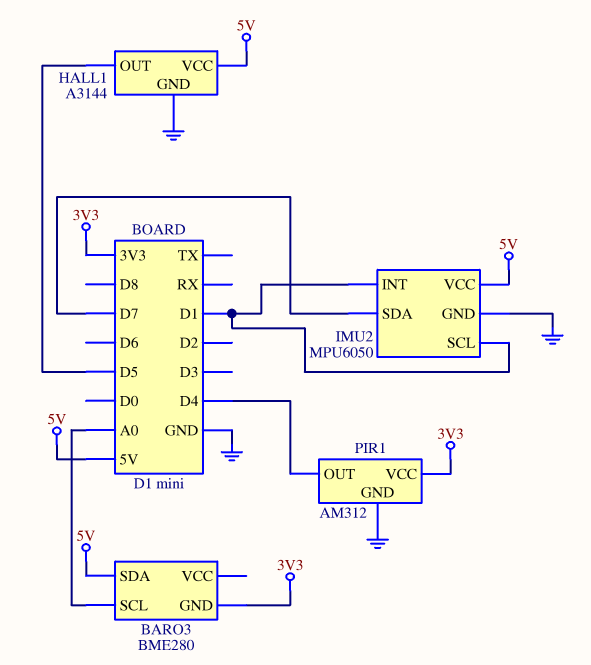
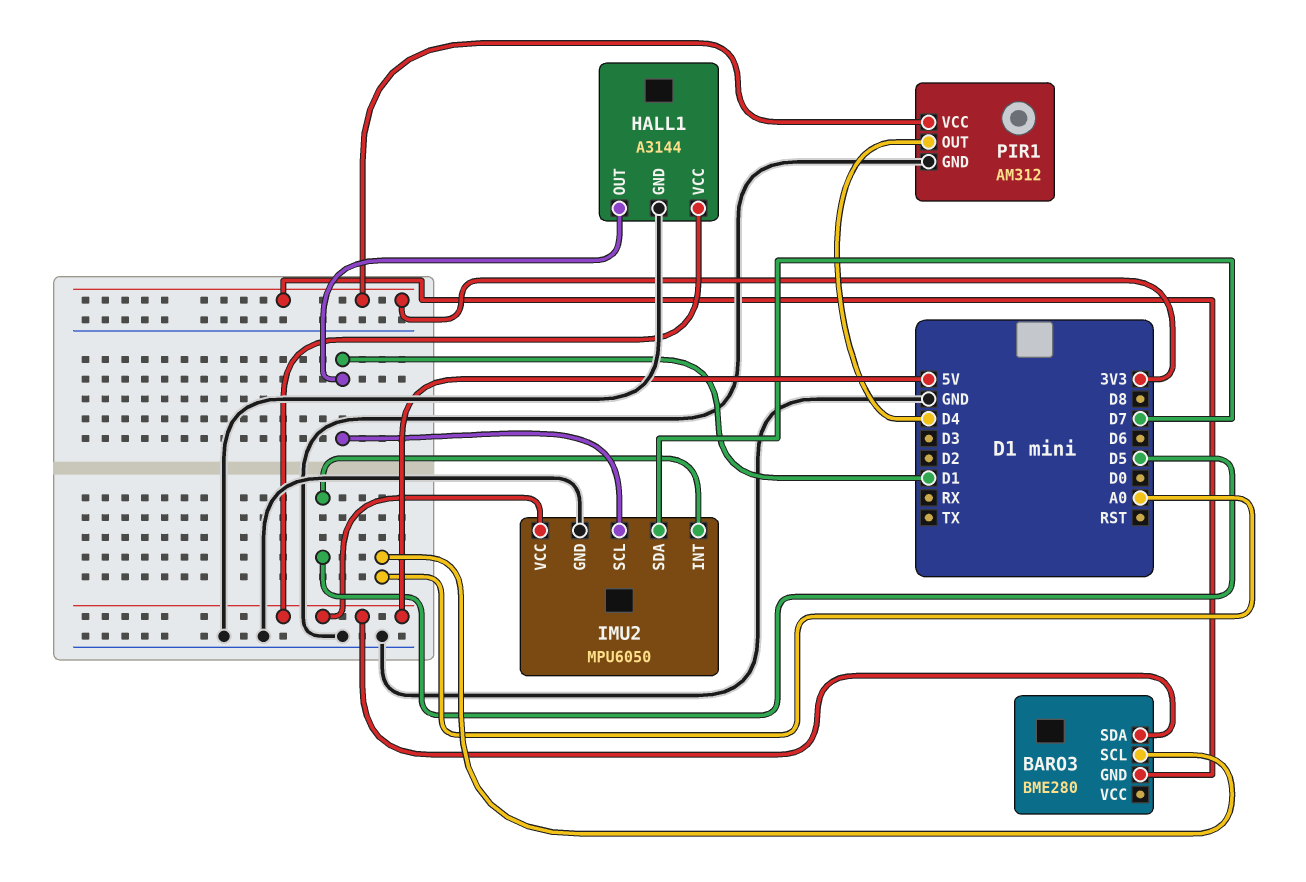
HALL1 pin OUT: D5 -> D1
IMU2 pin INT: D1 -> D5

